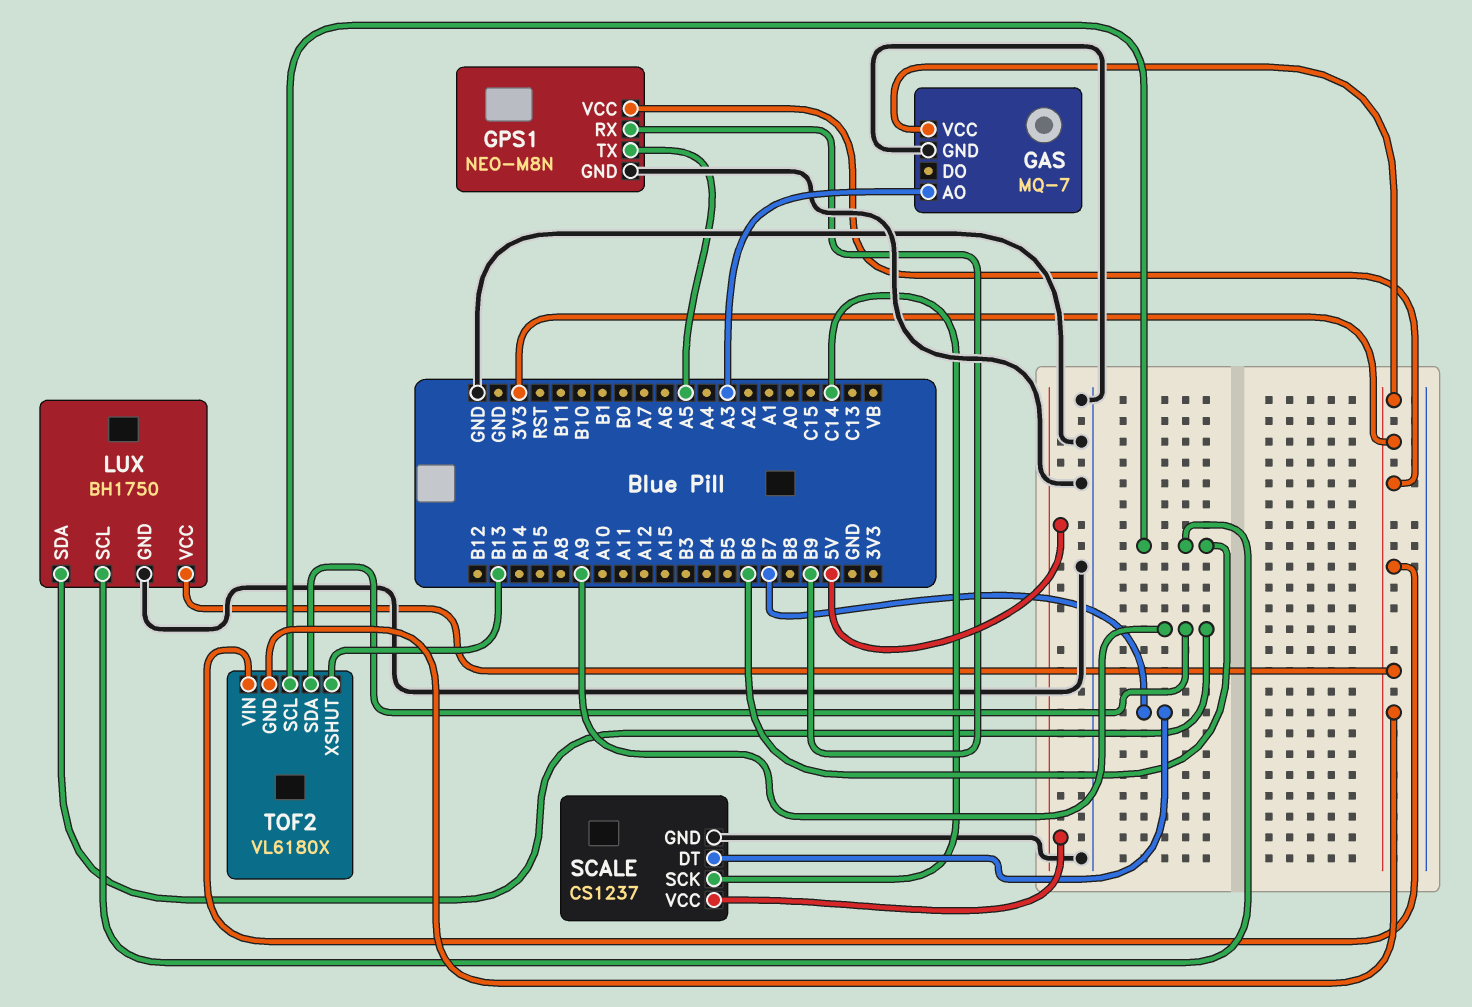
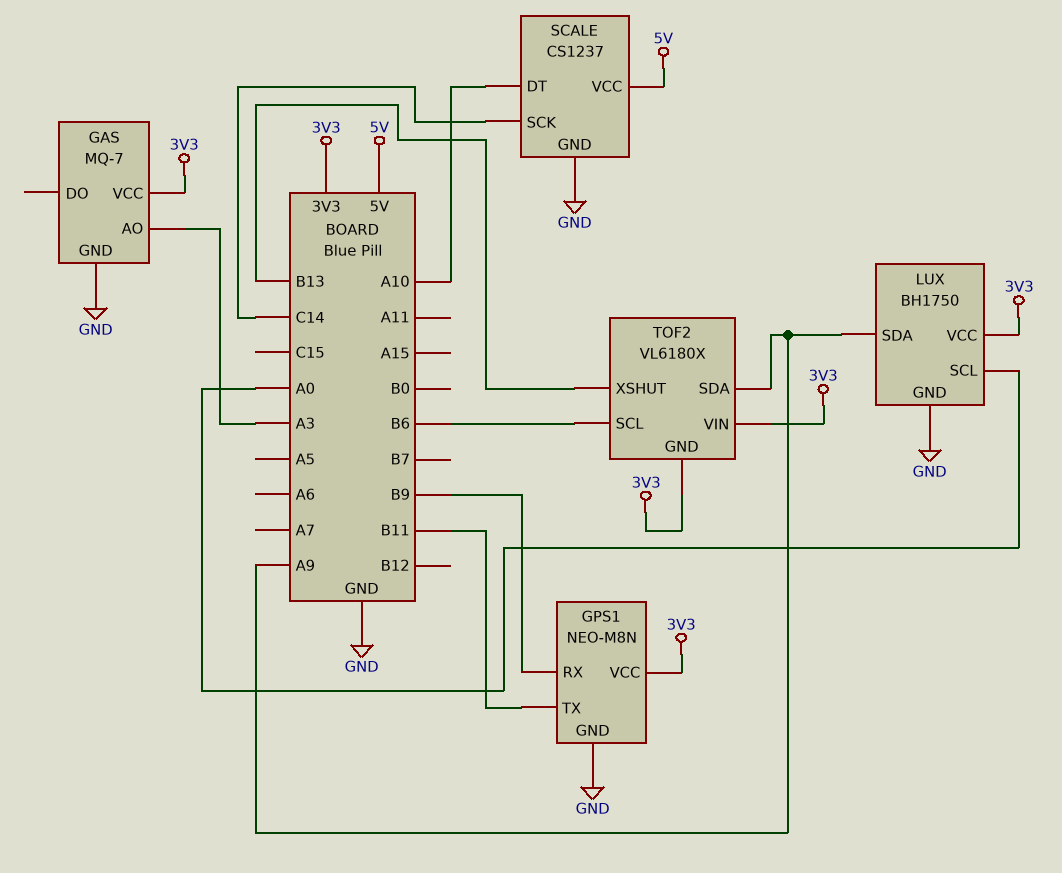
GPS1 pin TX: A5 -> B11
LUX pin SCL: B6 -> A0
SCALE pin DT: B7 -> A10

